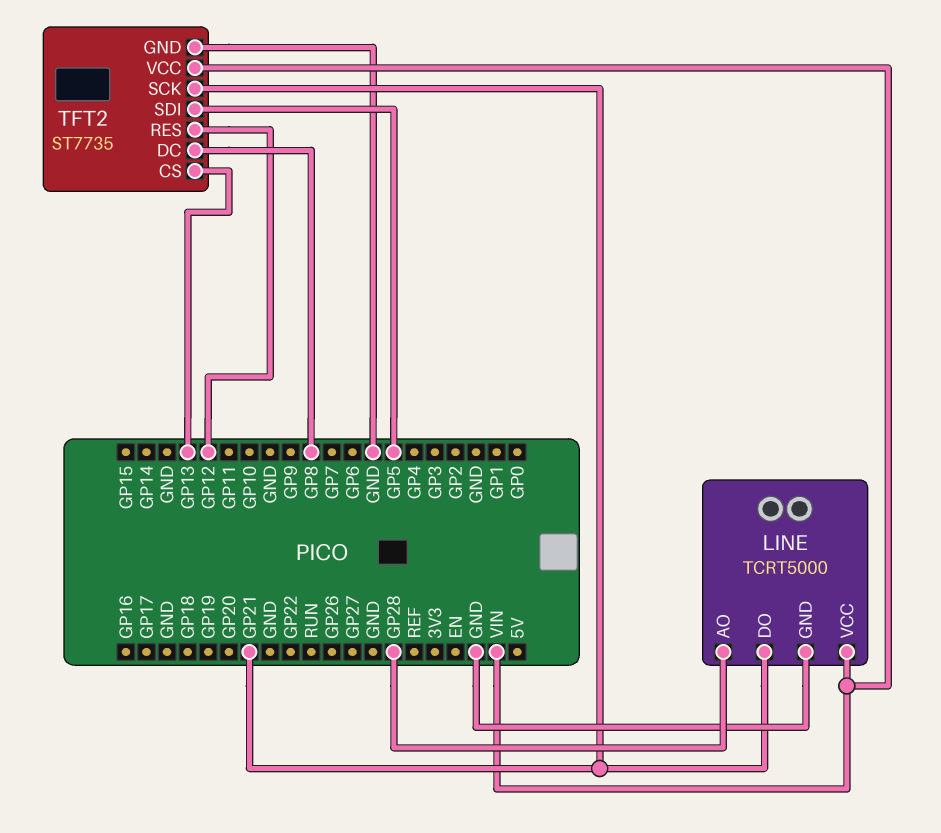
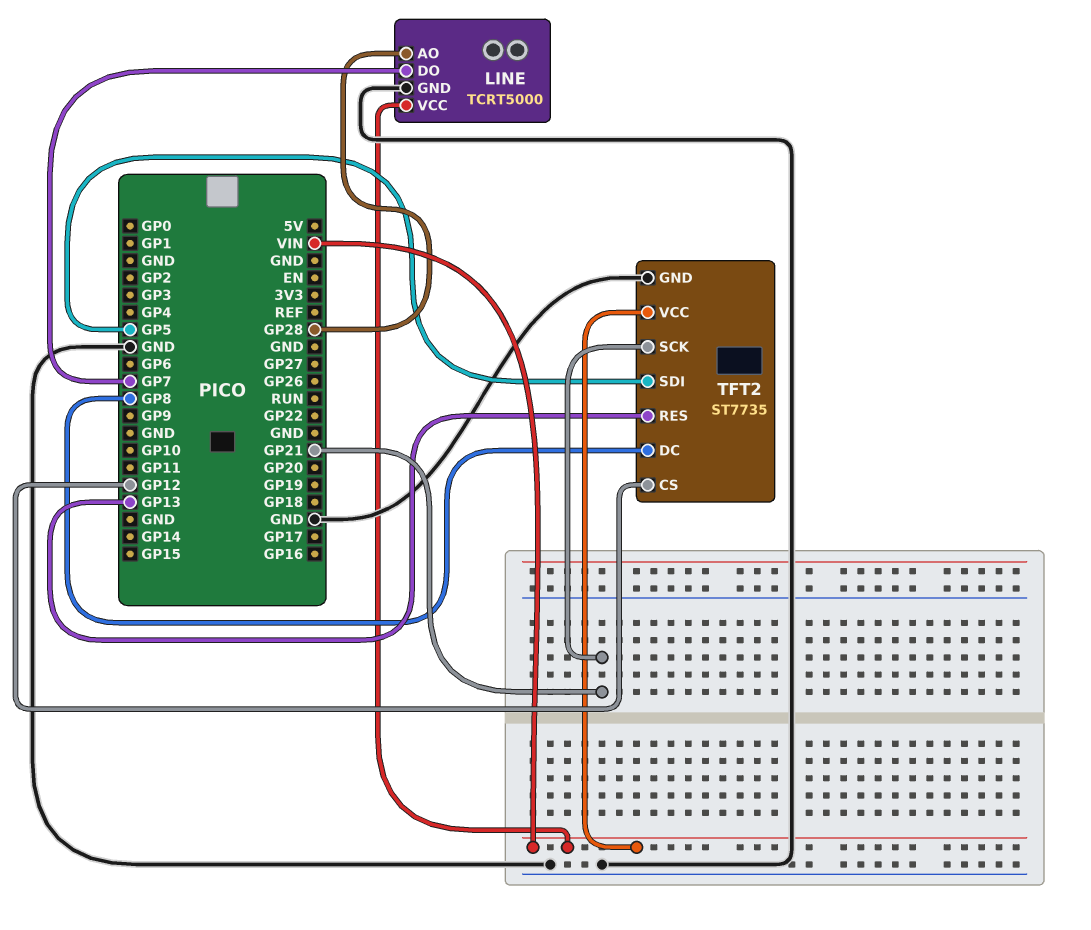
LINE pin DO: GP21 -> GP7
TFT2 pin CS: GP13 -> GP12
TFT2 pin RES: GP12 -> GP13

